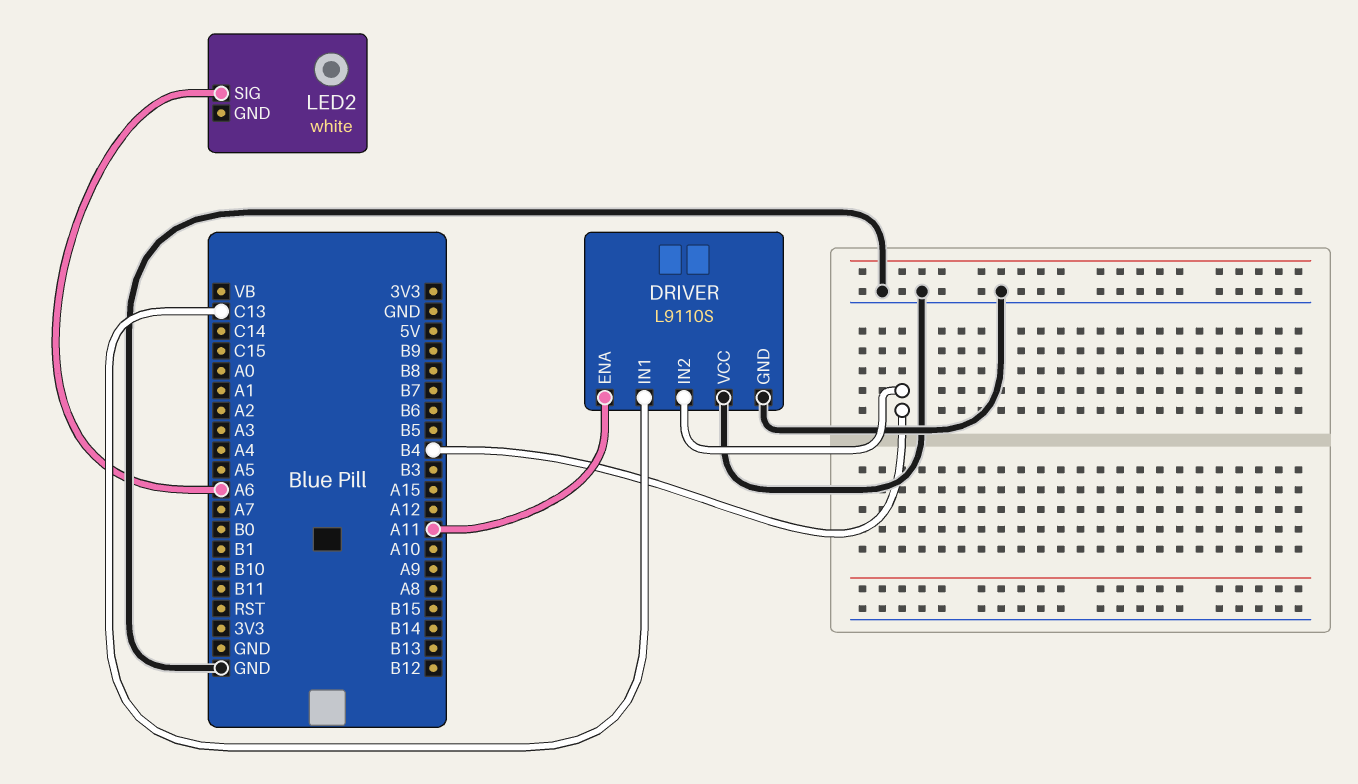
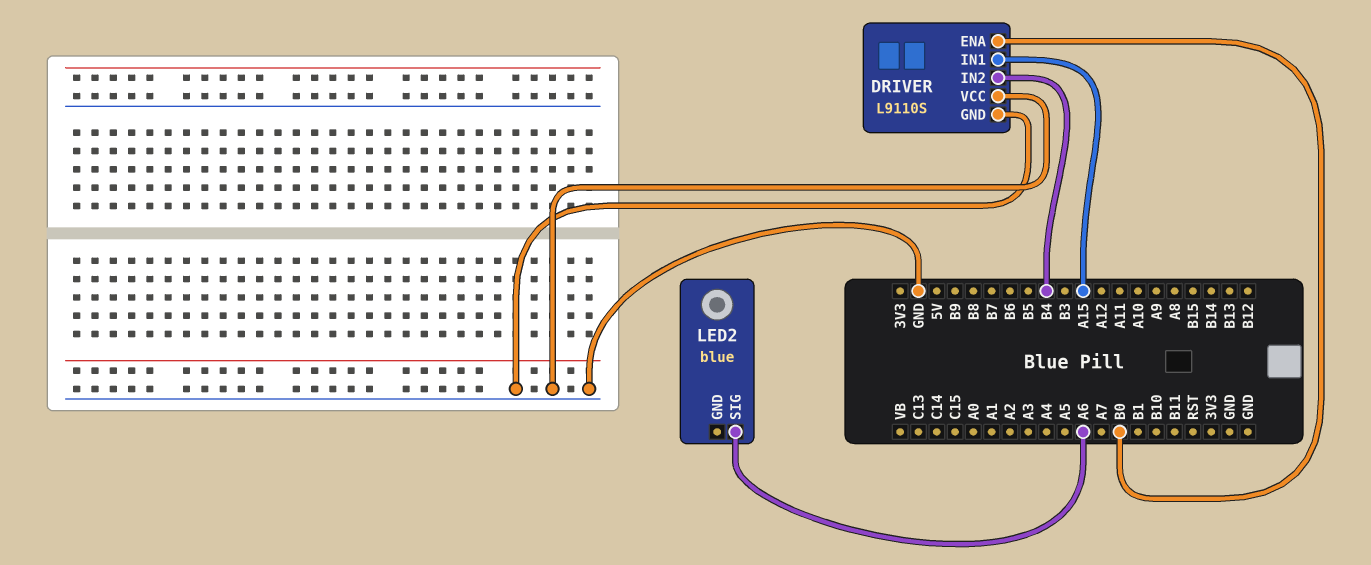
DRIVER pin ENA: A11 -> B0
DRIVER pin IN1: C13 -> A15
LED2: white -> blue

